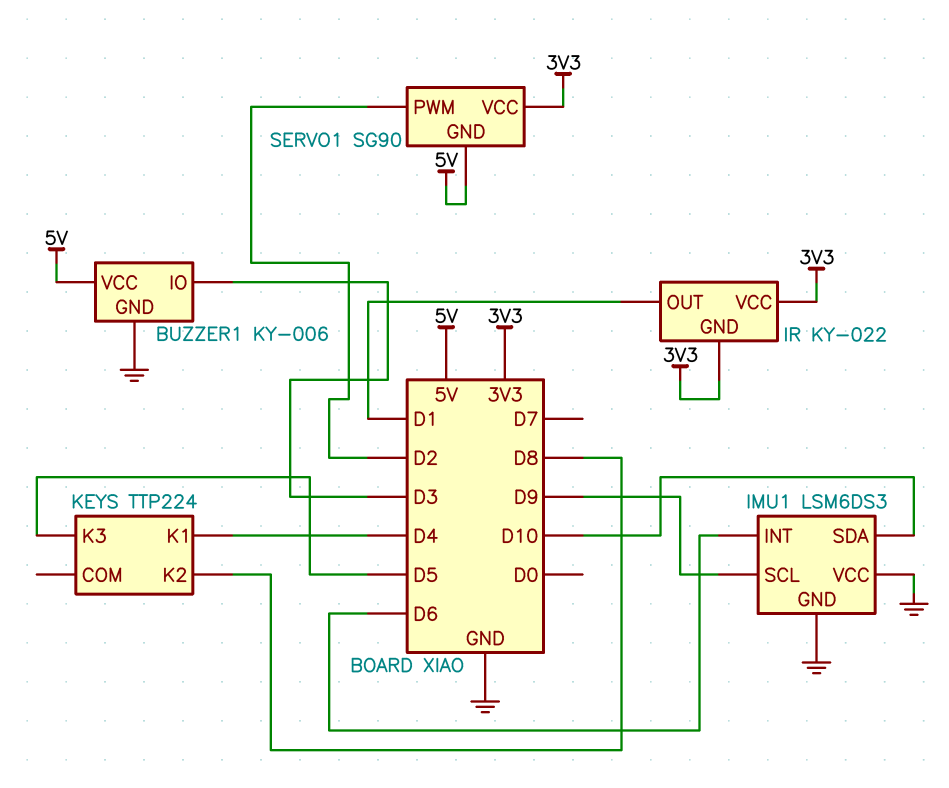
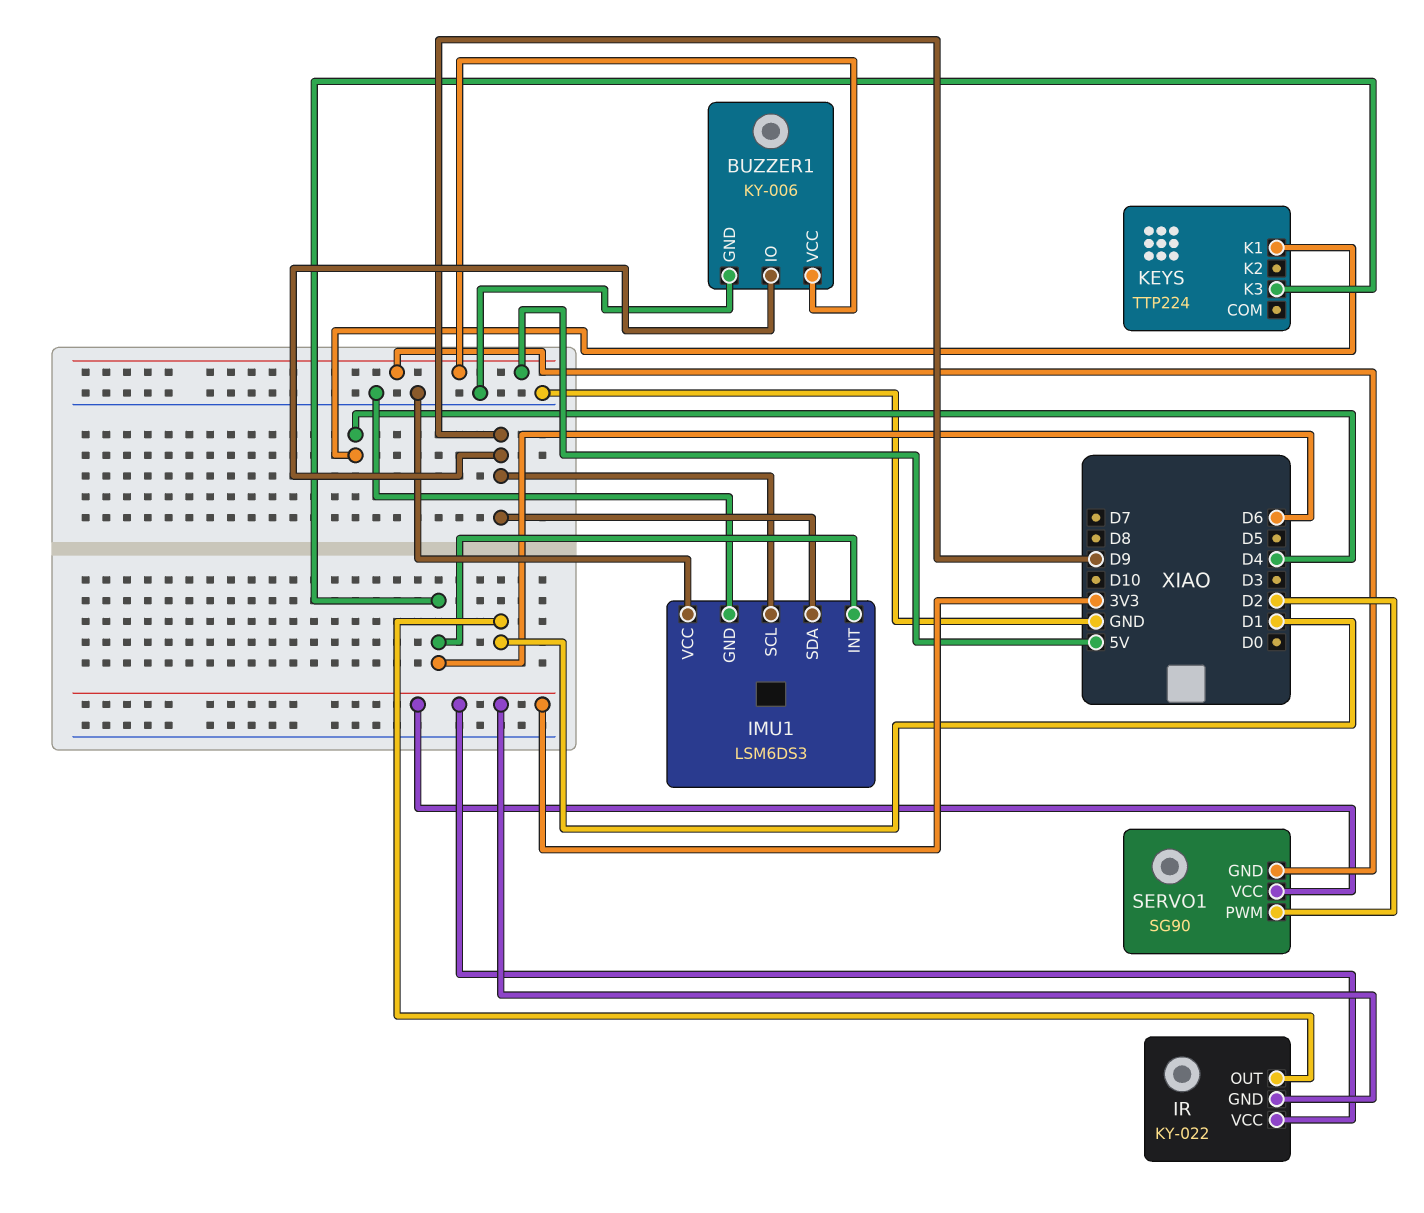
BUZZER1 pin IO: D3 -> D9
IMU1 pin SDA: D10 -> D9
KEYS pin K2: D8 -> none
KEYS pin K3: D5 -> D6

